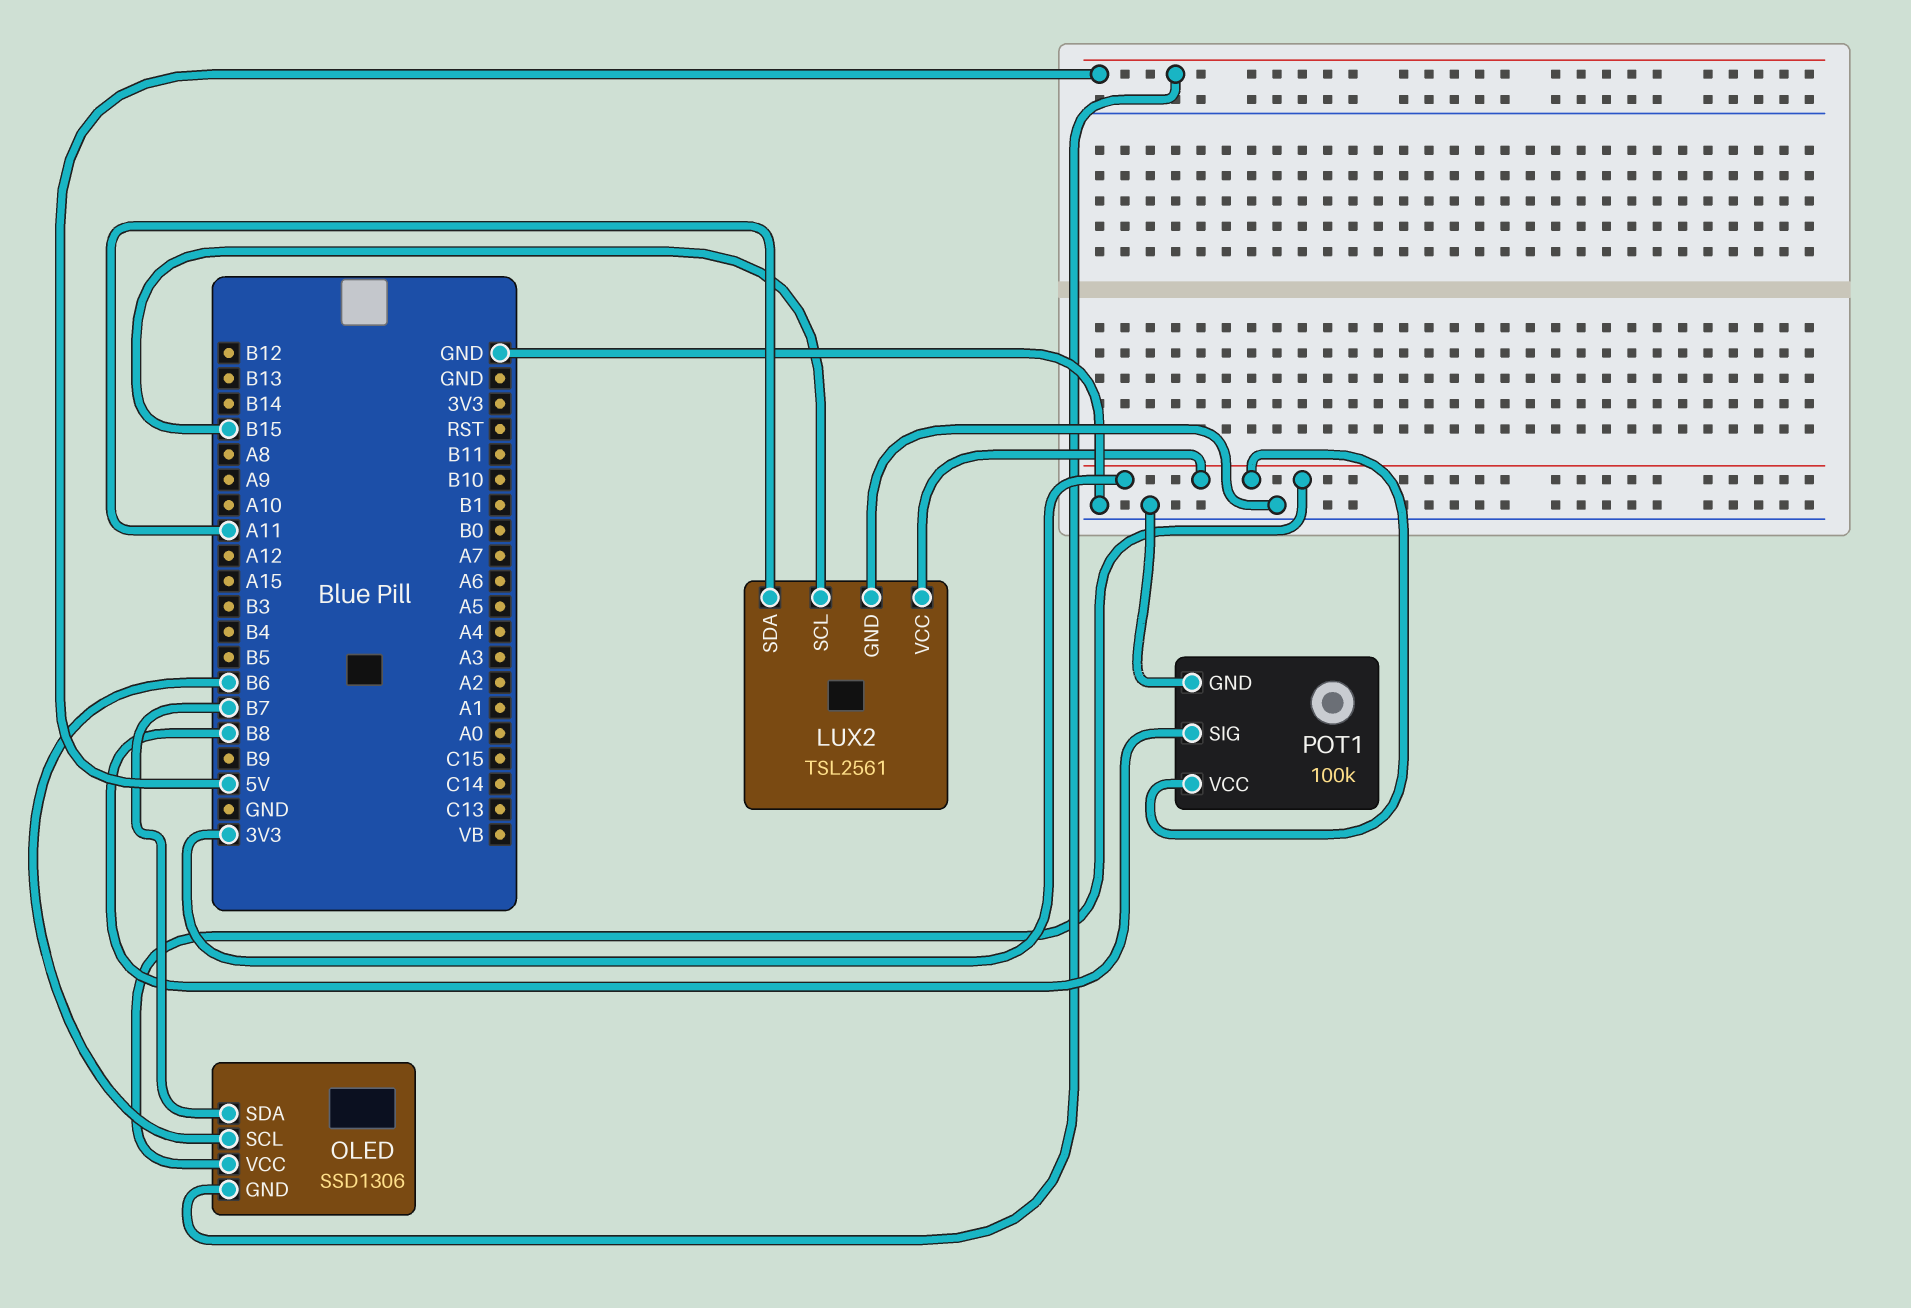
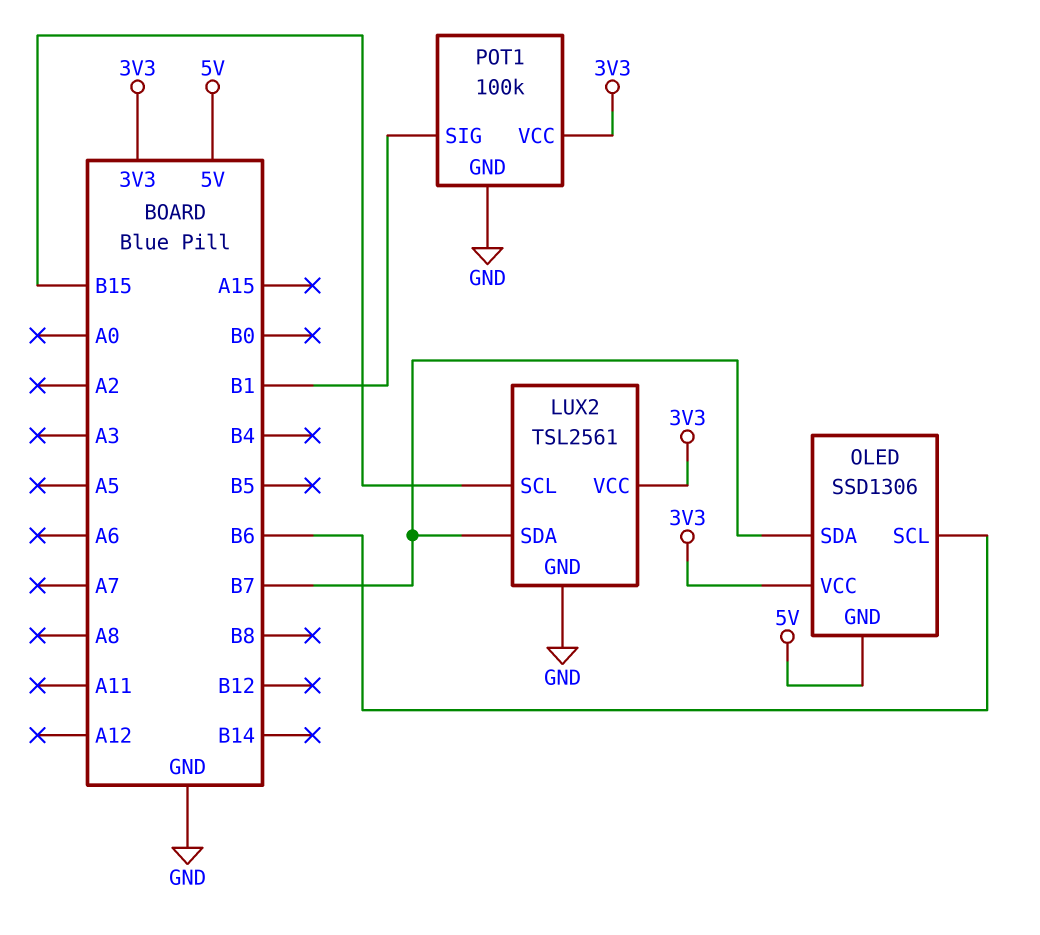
LUX2 pin SDA: A11 -> B7
POT1 pin SIG: B8 -> B1

